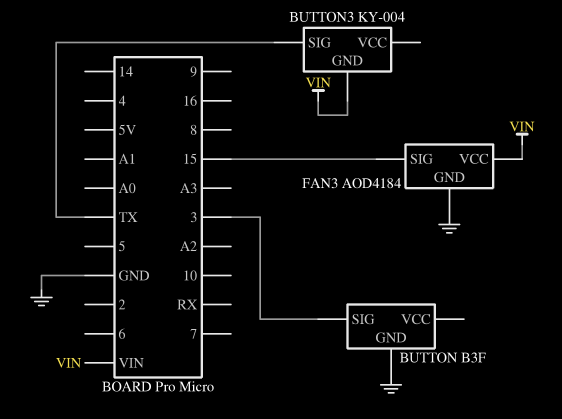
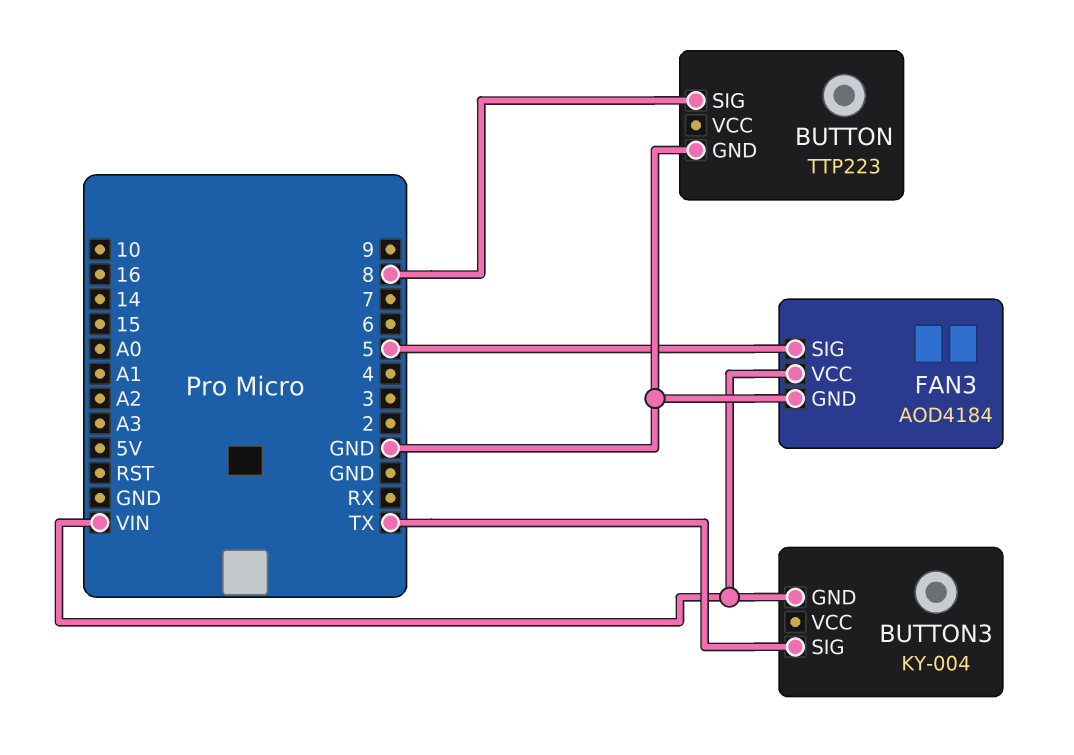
BUTTON: B3F -> TTP223
BUTTON pin SIG: 3 -> 8
FAN3 pin SIG: 15 -> 5

